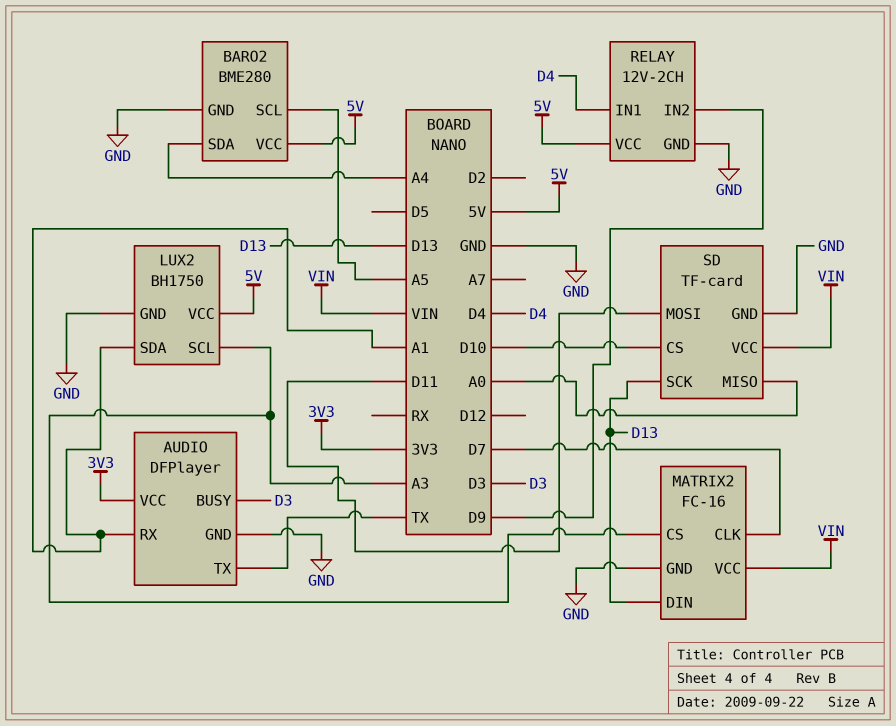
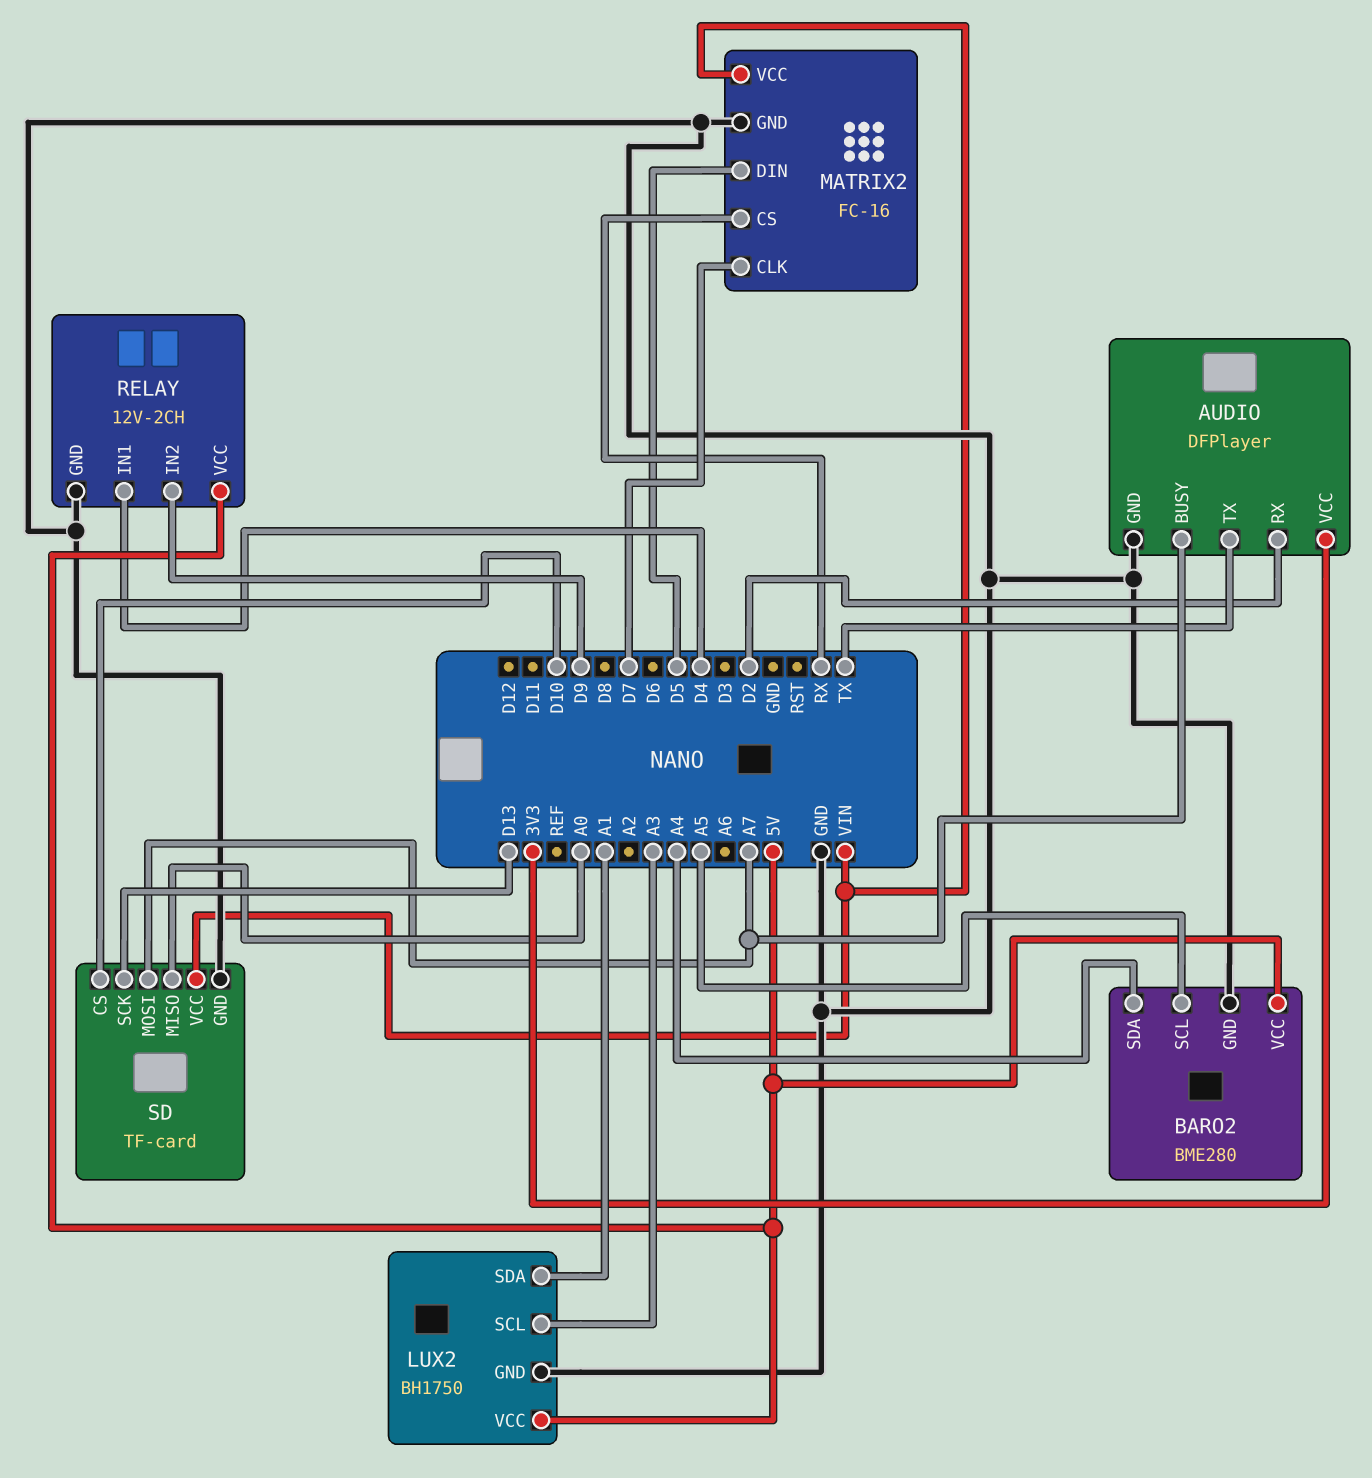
AUDIO pin BUSY: D3 -> A7
AUDIO pin RX: A1 -> D2
MATRIX2 pin CS: A3 -> RX
MATRIX2 pin DIN: D13 -> D5
SD pin MOSI: D11 -> A7

